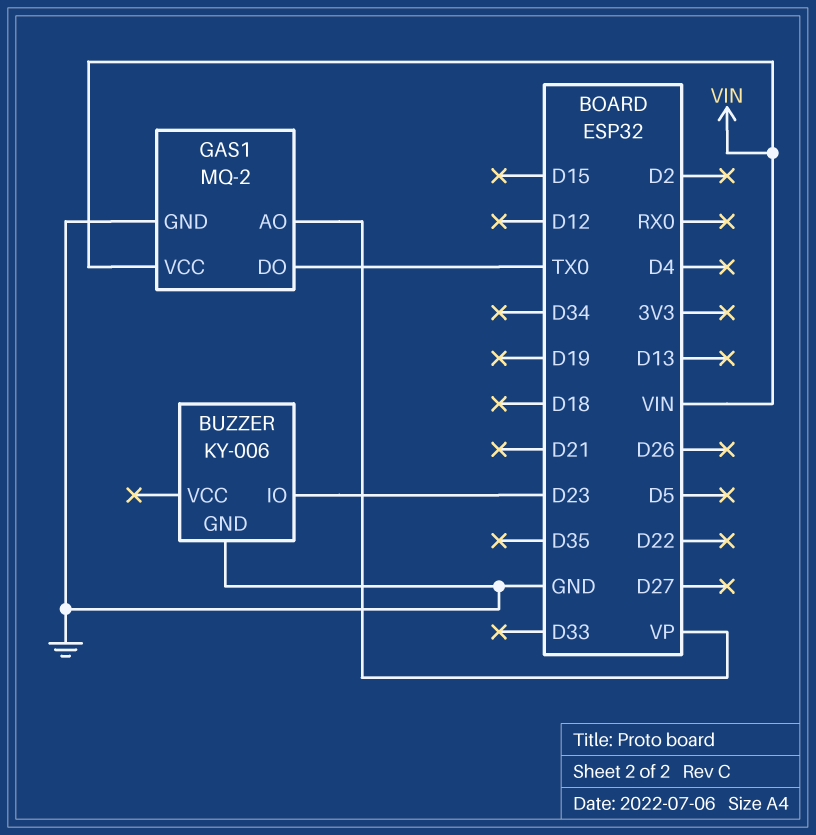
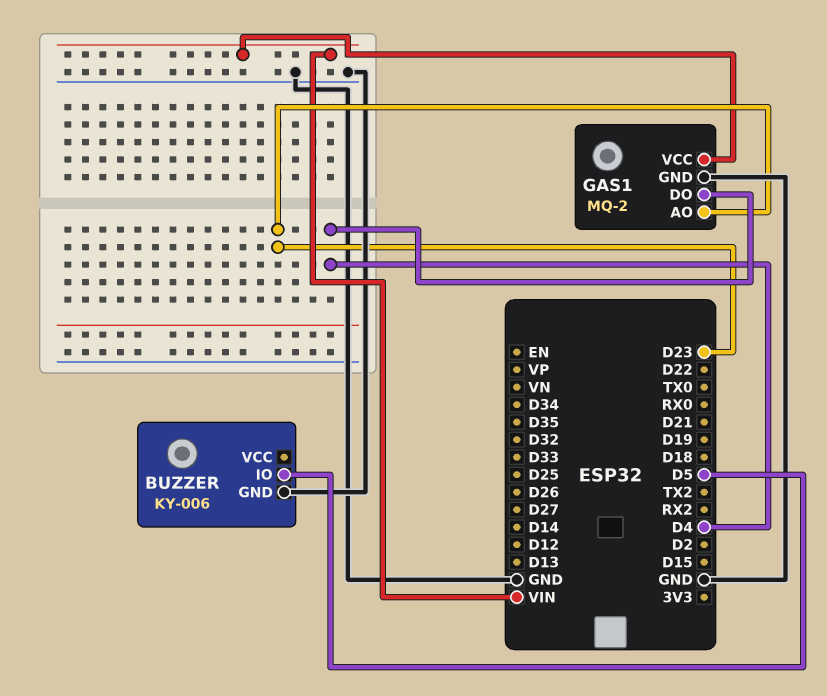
BUZZER pin IO: D23 -> D5
GAS1 pin AO: VP -> D23
GAS1 pin DO: TX0 -> D4

